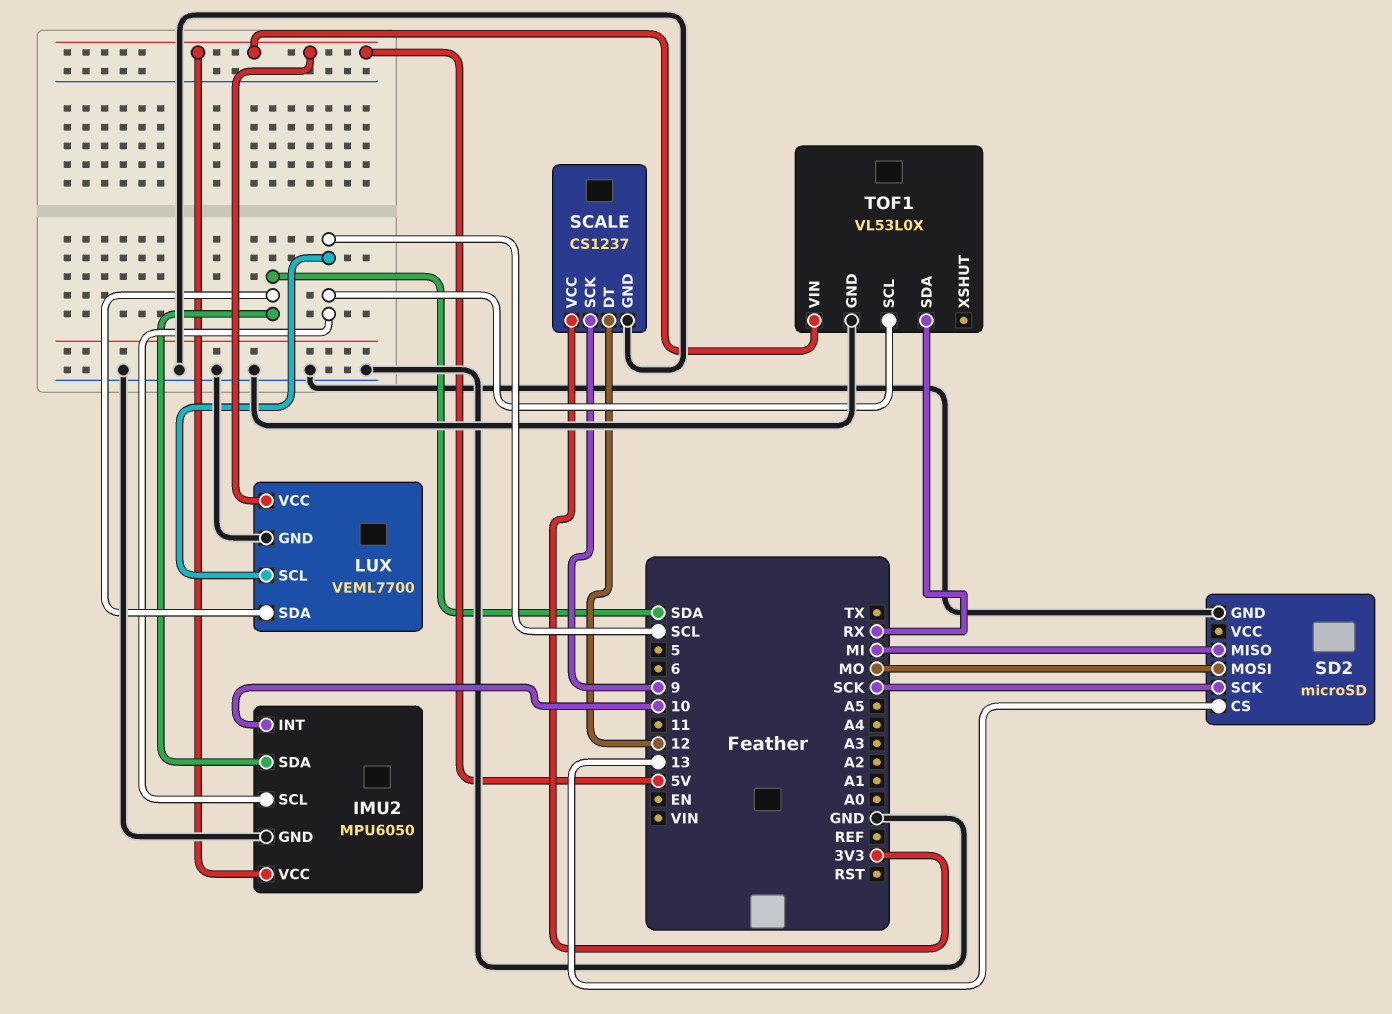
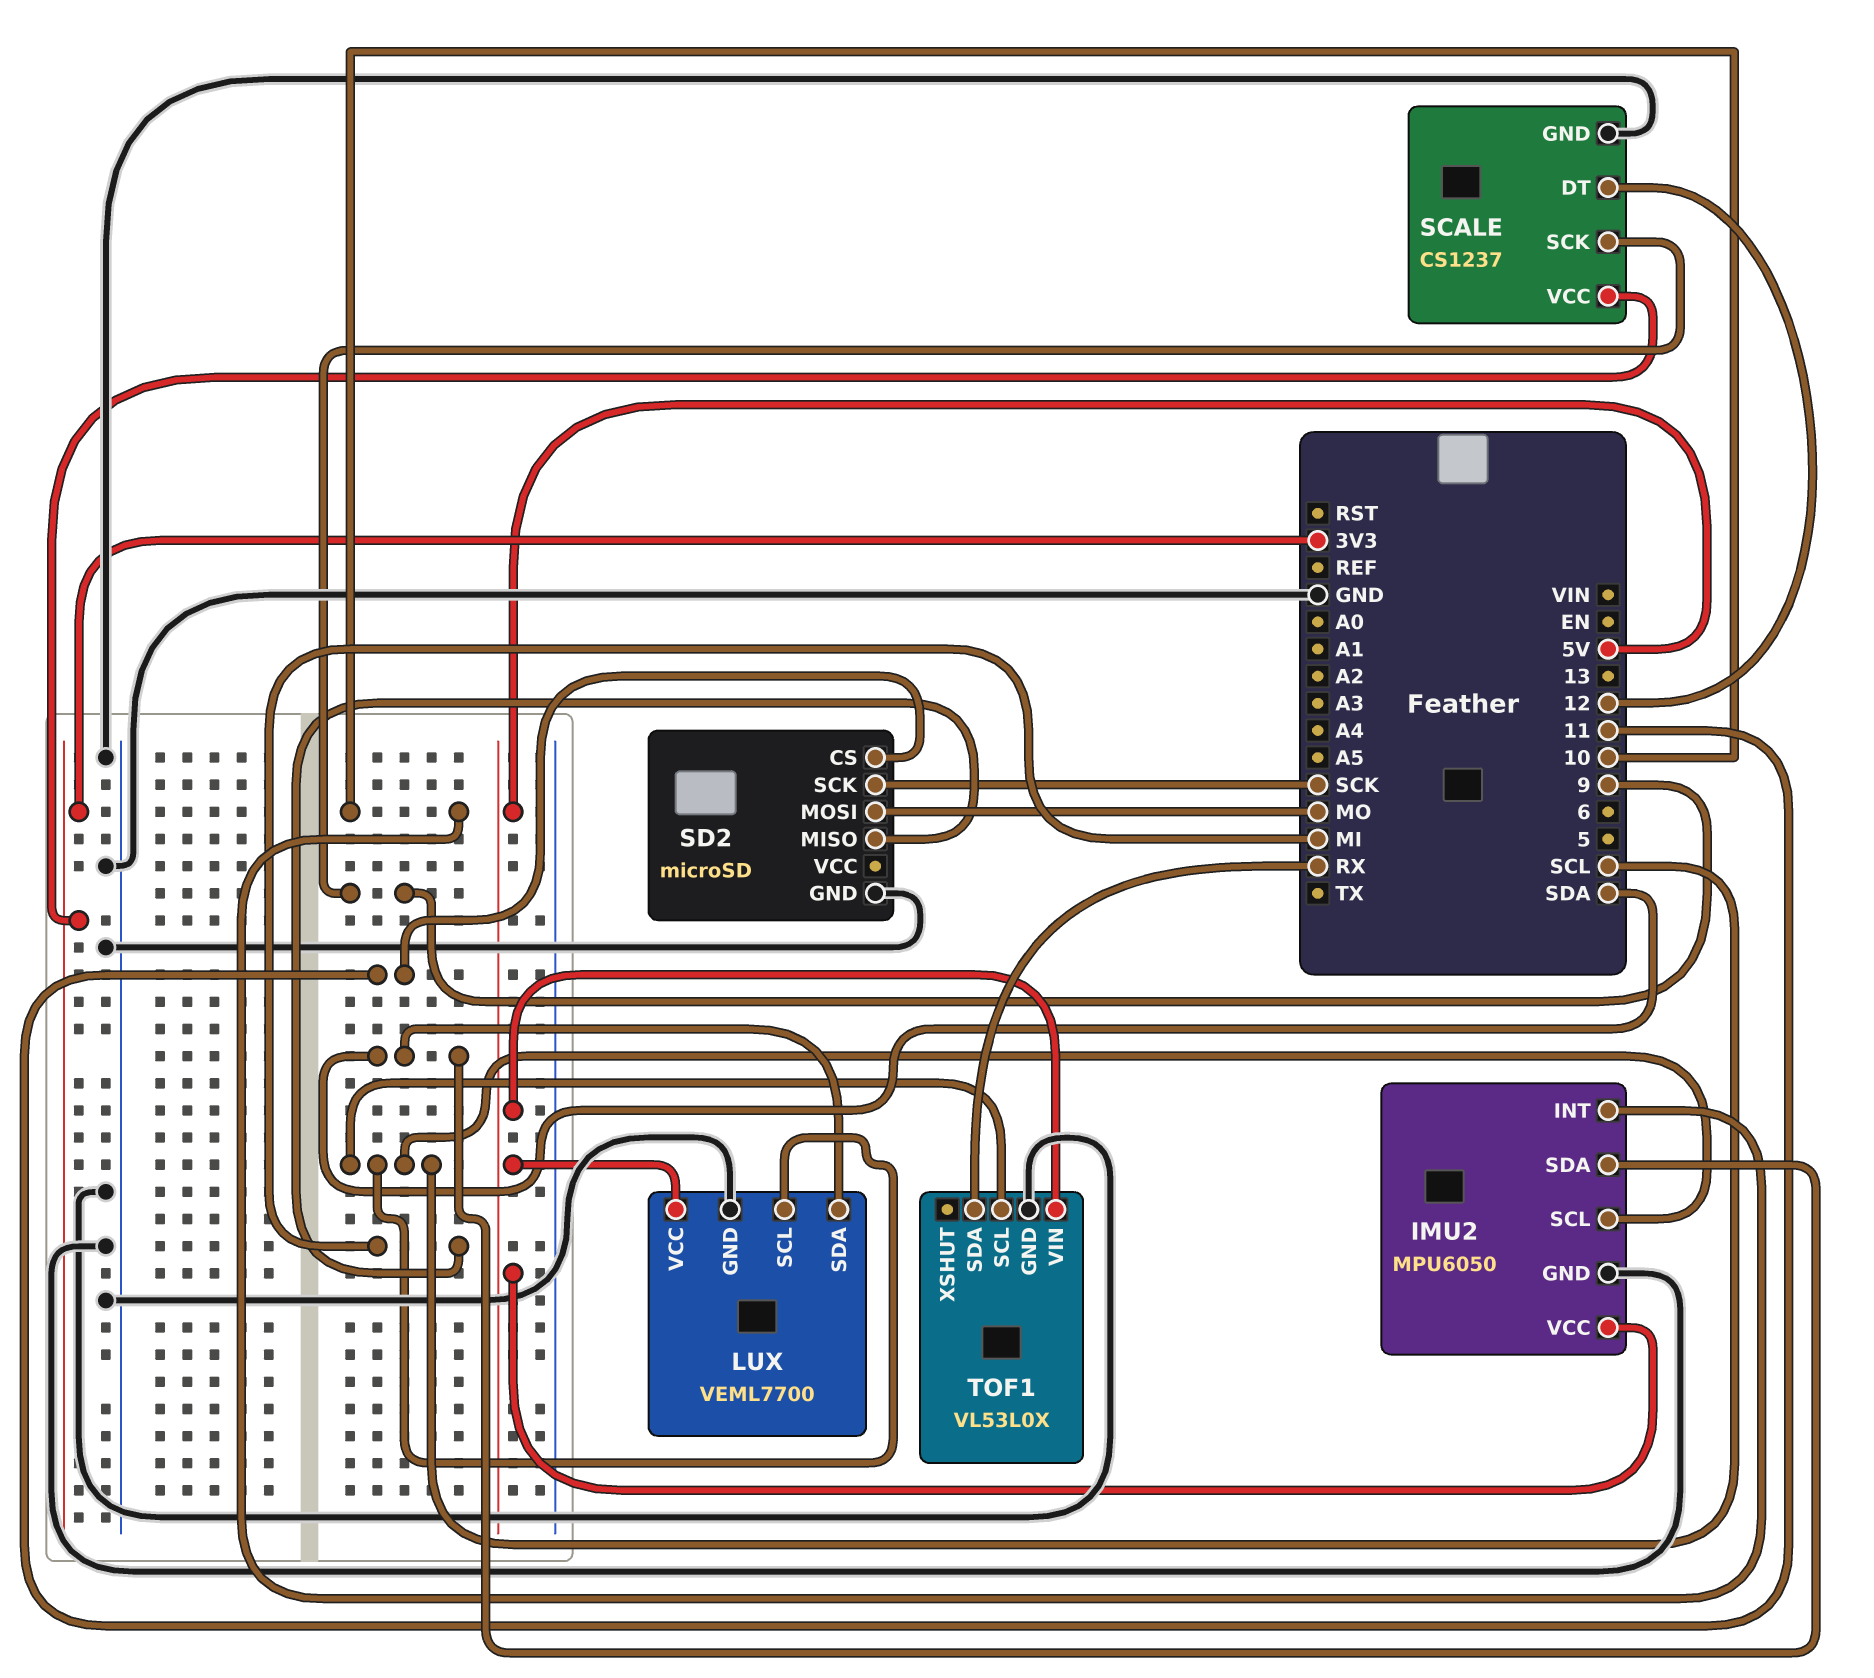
SD2 pin CS: 13 -> 11

